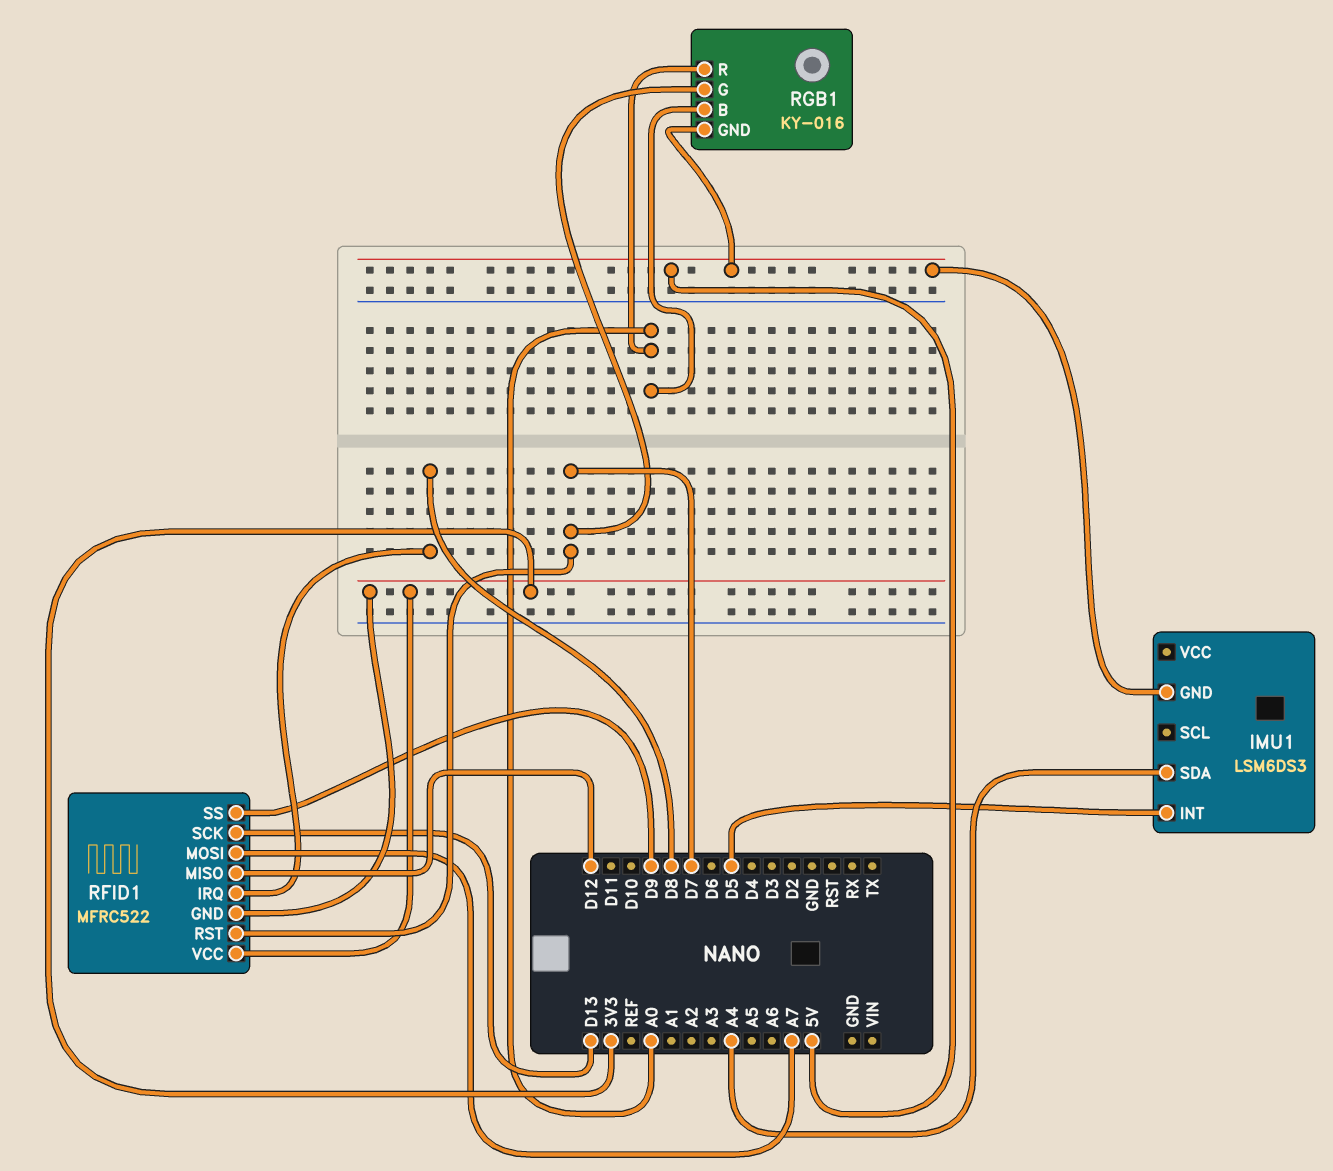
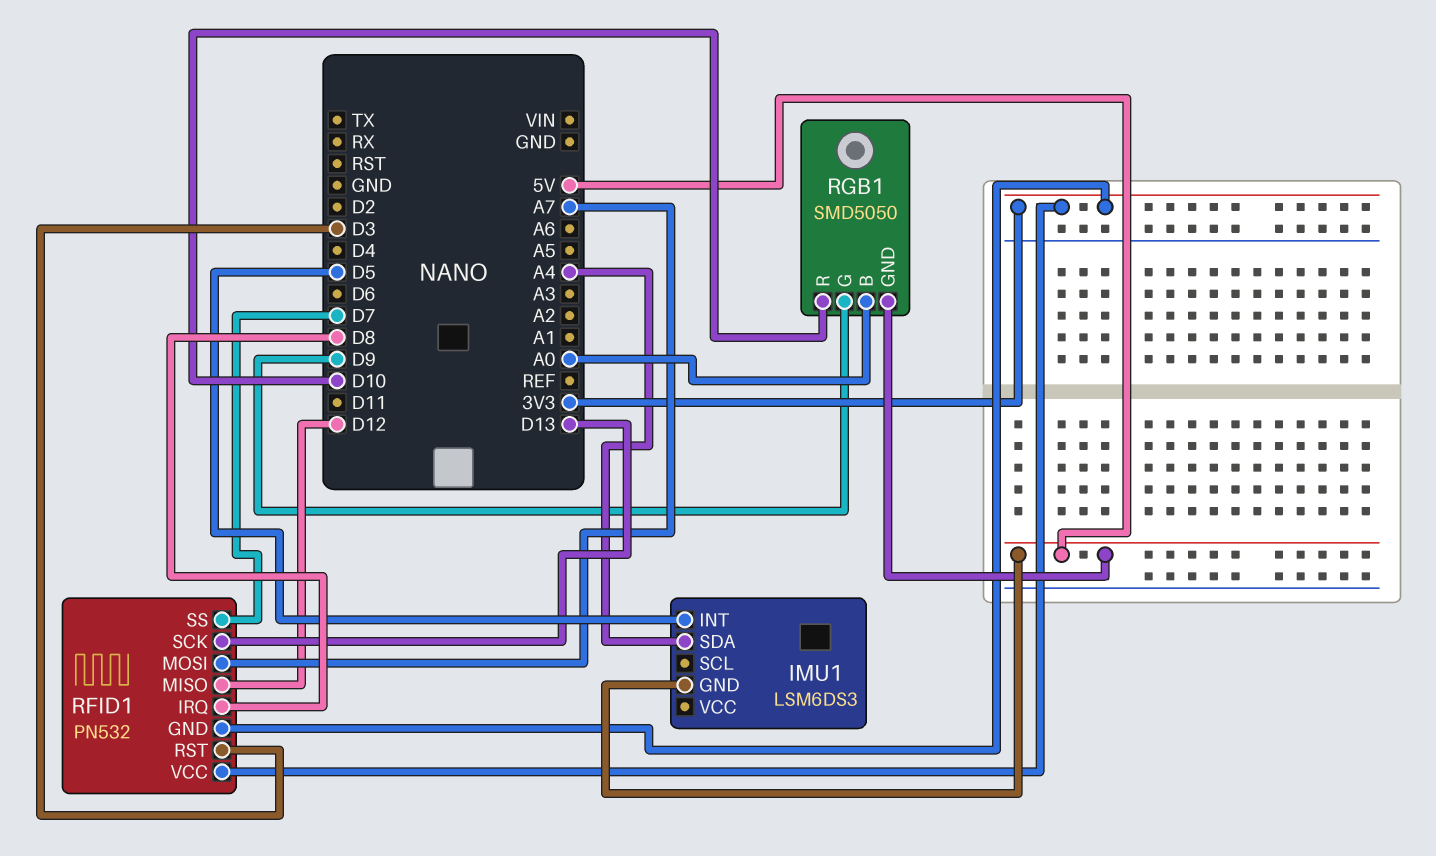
RFID1: MFRC522 -> PN532
RFID1 pin RST: D7 -> D3
RFID1 pin SS: D9 -> D7
RGB1: KY-016 -> SMD5050
RGB1 pin G: D7 -> D9
RGB1 pin R: A0 -> D10

